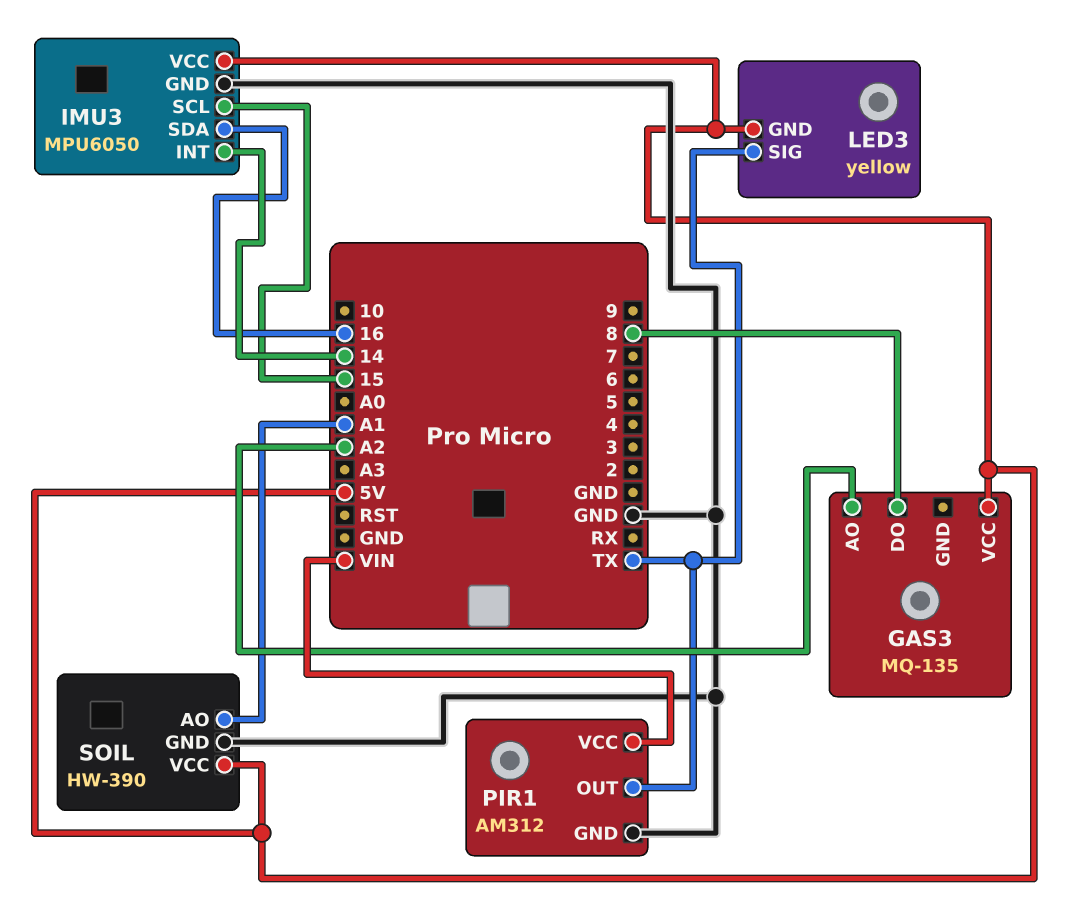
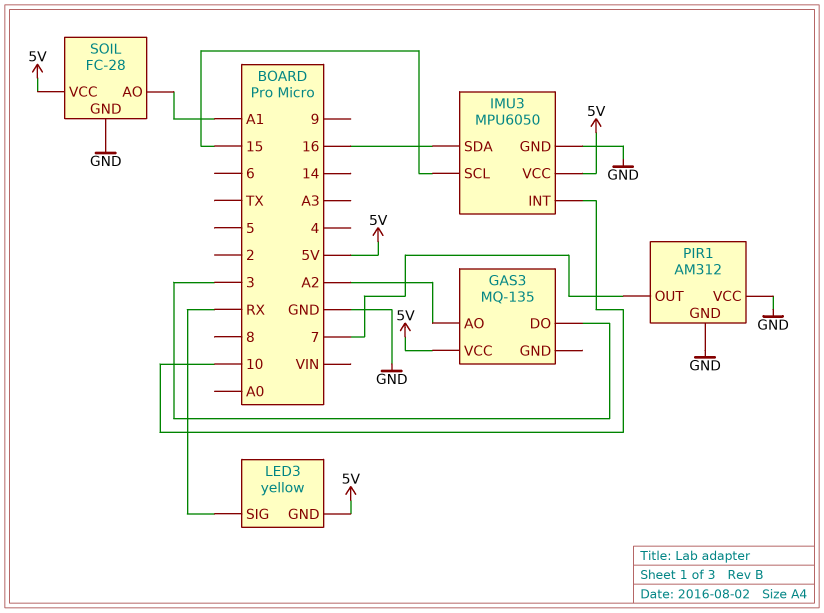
GAS3 pin DO: 8 -> 3
IMU3 pin INT: 14 -> 10
LED3 pin SIG: TX -> RX
PIR1 pin OUT: TX -> 7
PIR1 pin VCC: VIN -> GND
SOIL: HW-390 -> FC-28

